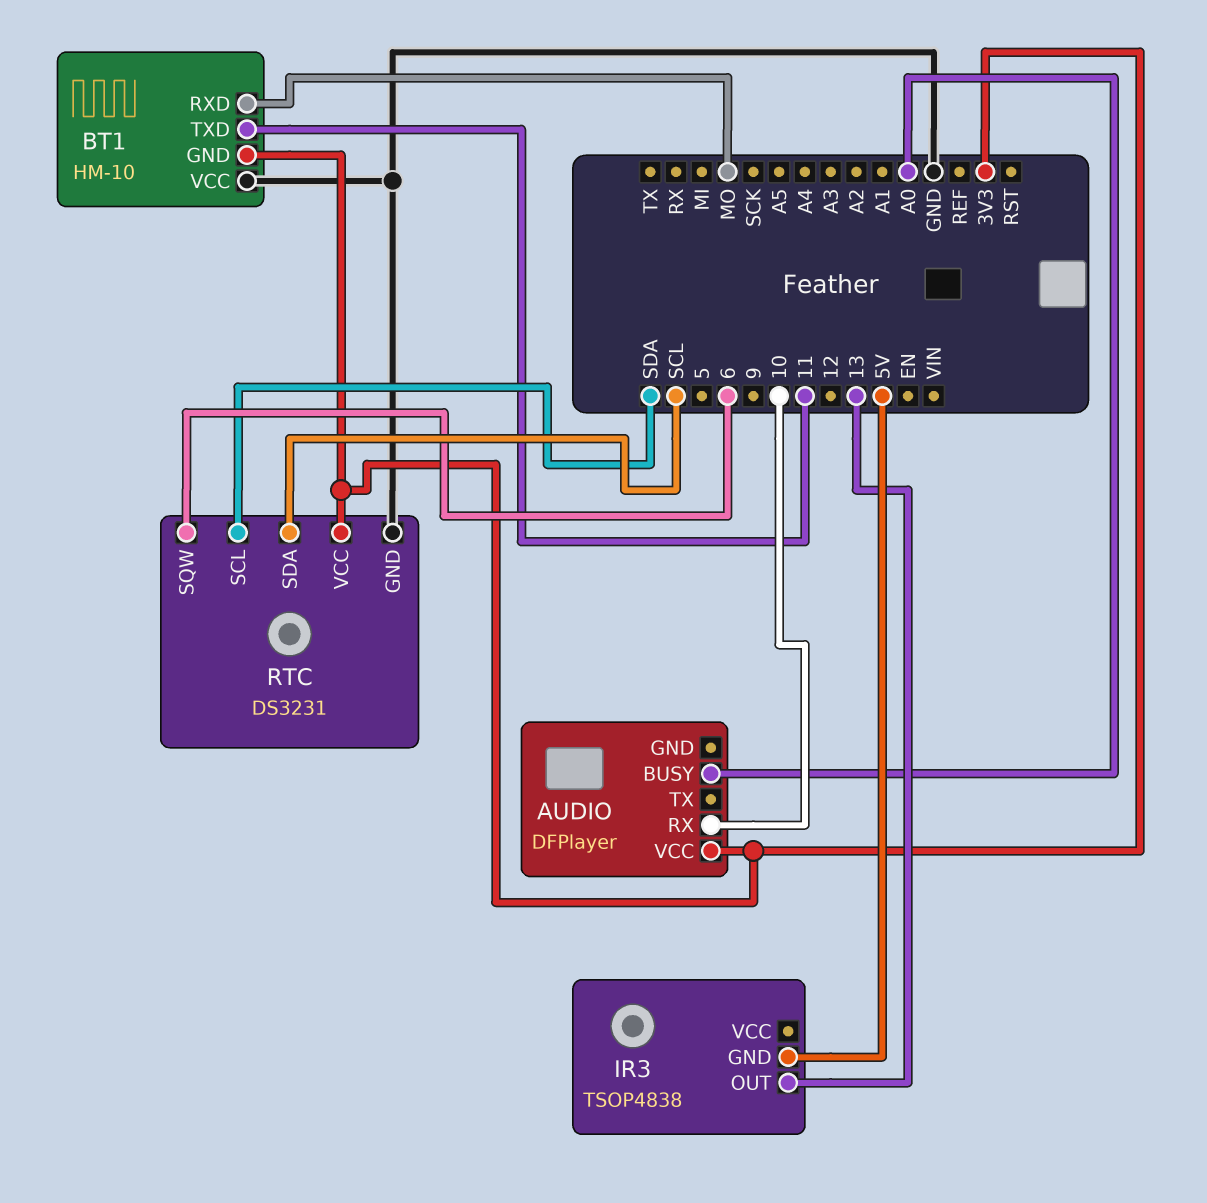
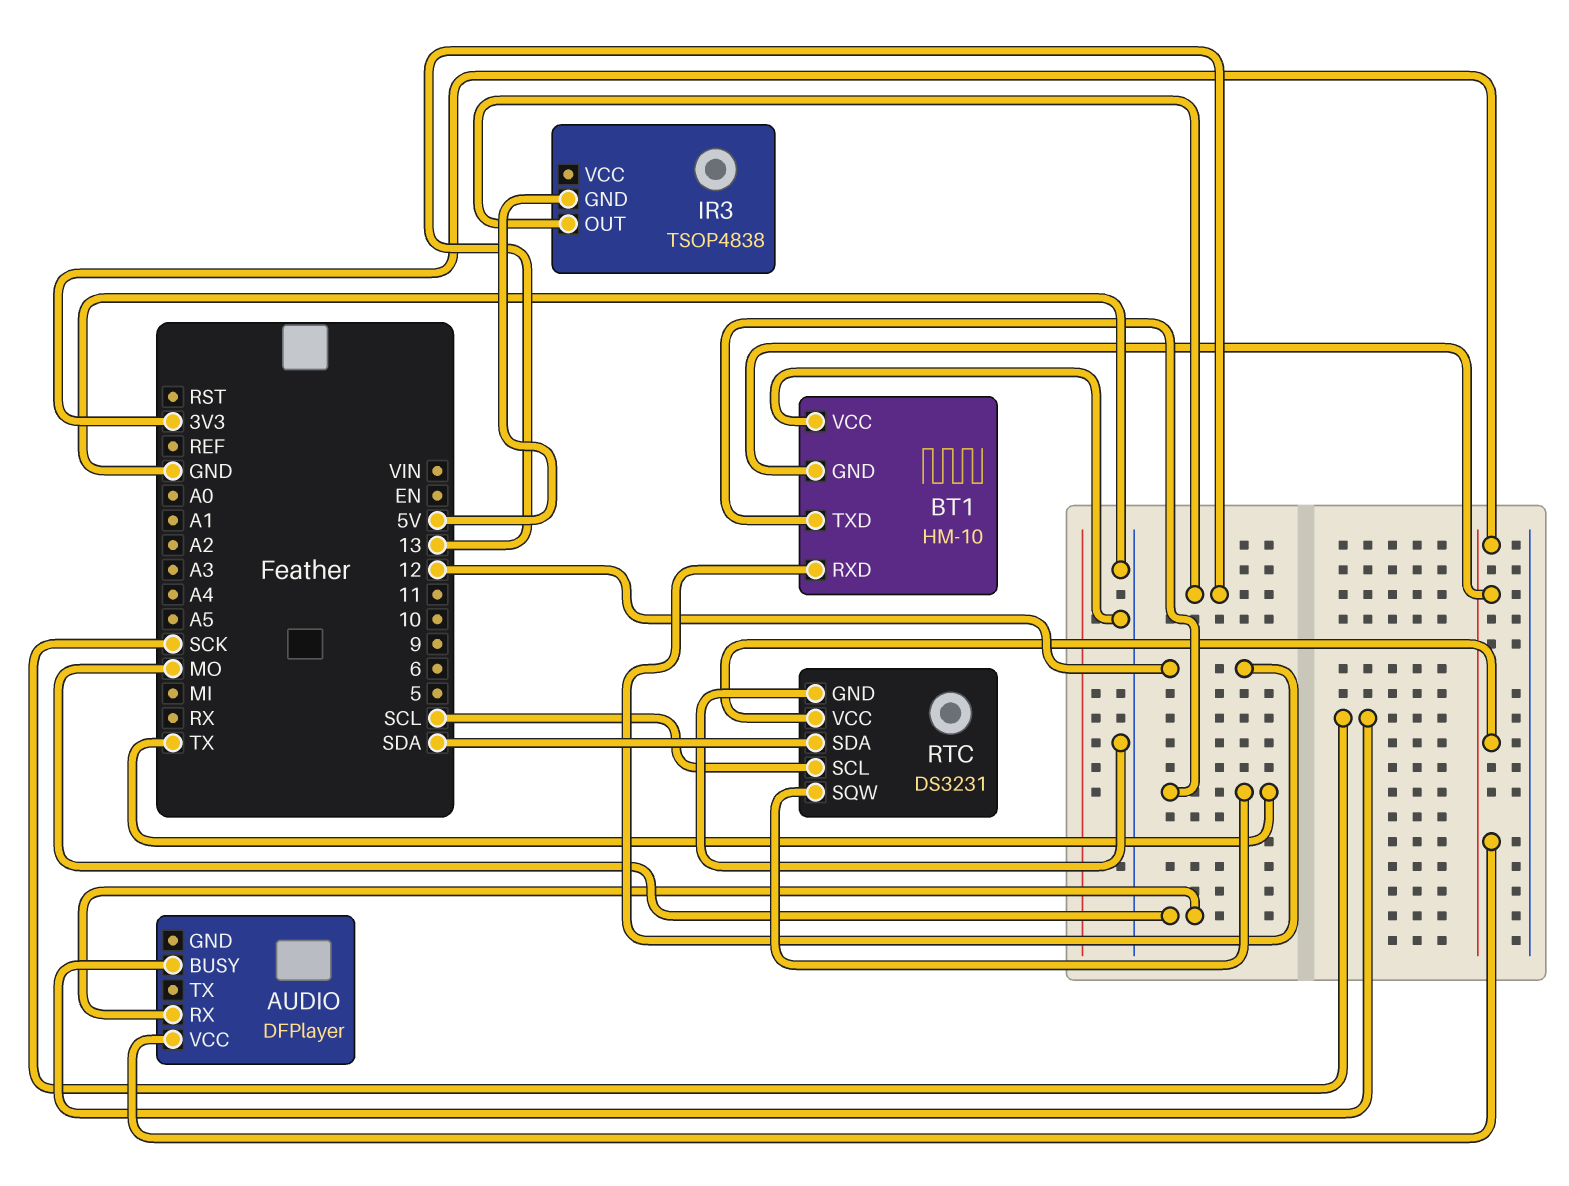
AUDIO pin BUSY: A0 -> SCK
AUDIO pin RX: 10 -> MO
BT1 pin RXD: MO -> 12
BT1 pin TXD: 11 -> TX
RTC pin SCL: SDA -> SCL
RTC pin SDA: SCL -> SDA
RTC pin SQW: 6 -> TX

